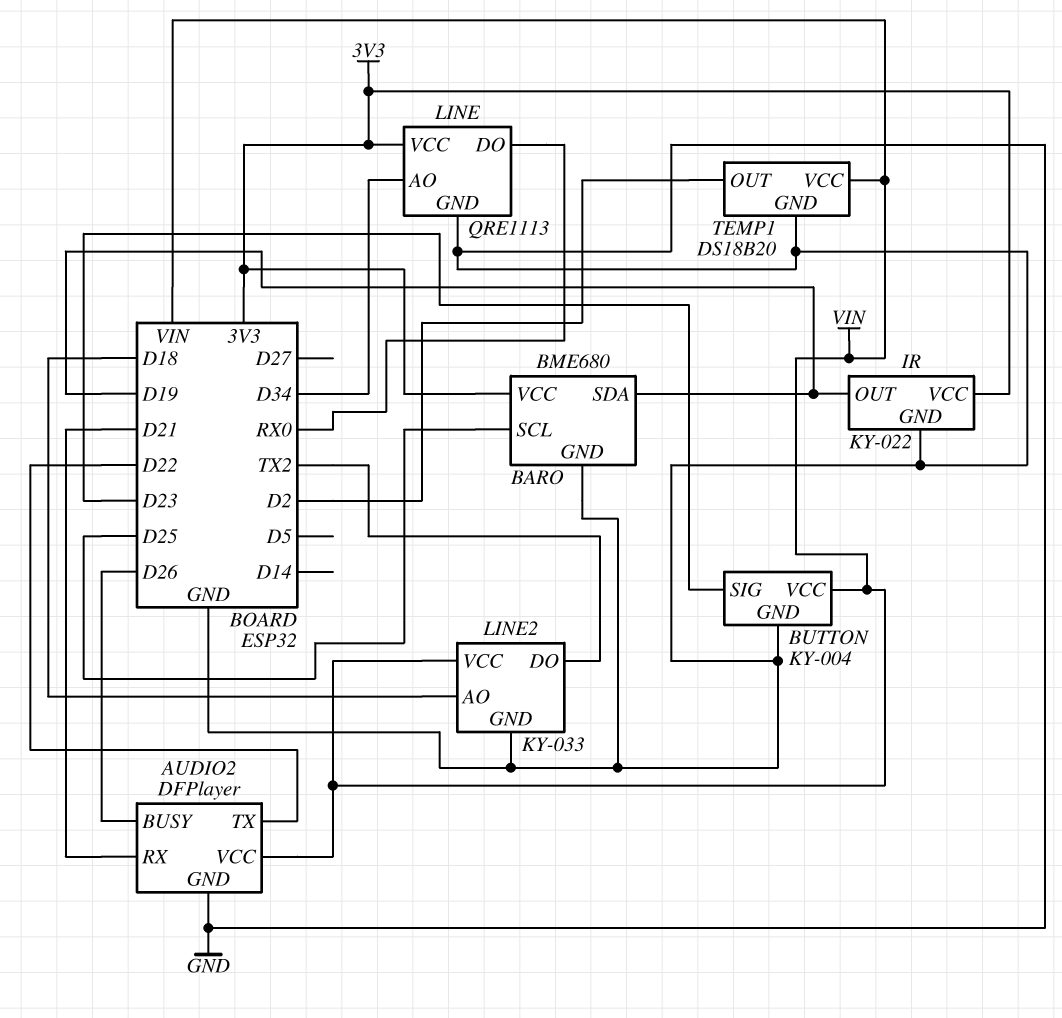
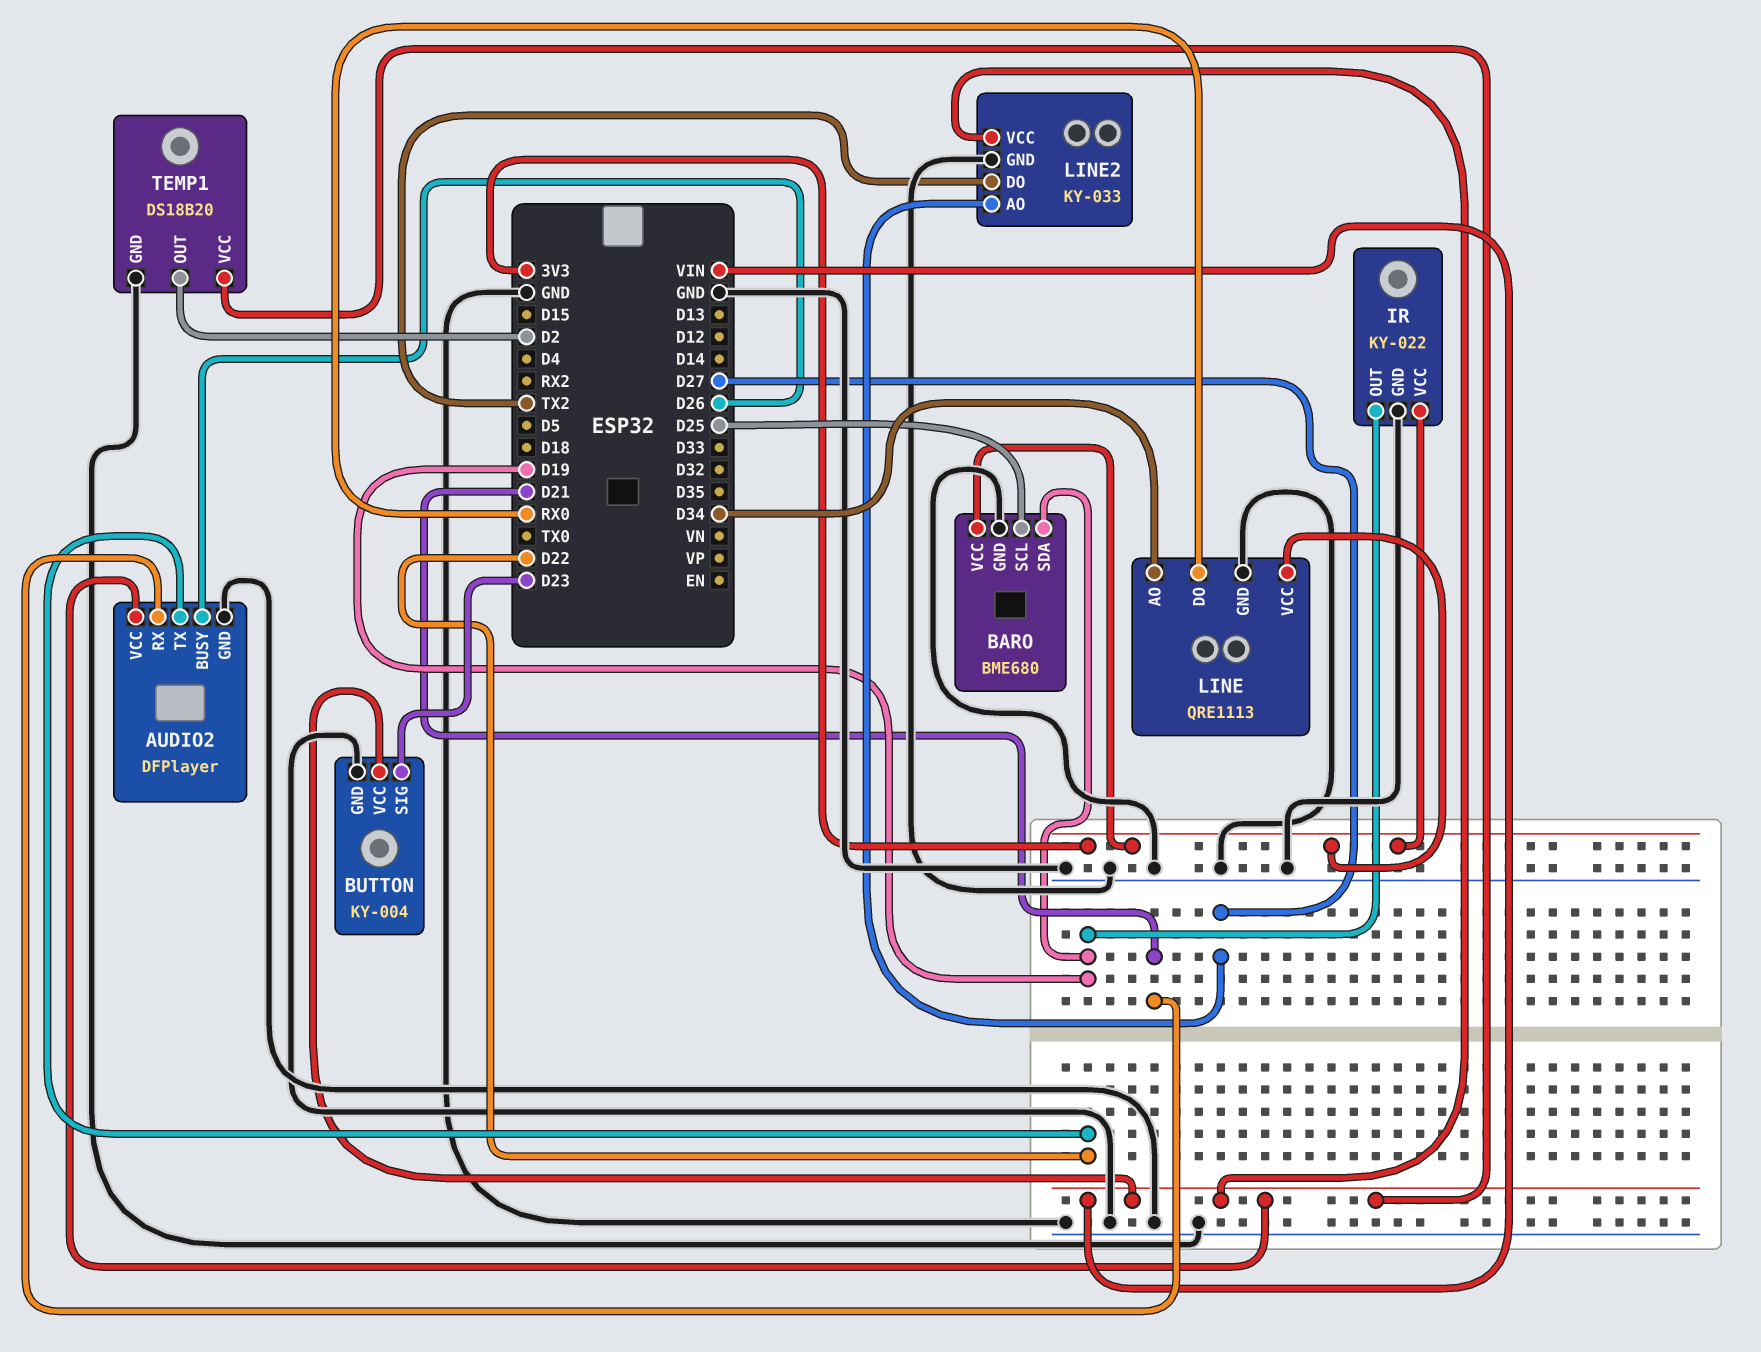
LINE2 pin AO: D18 -> D27

